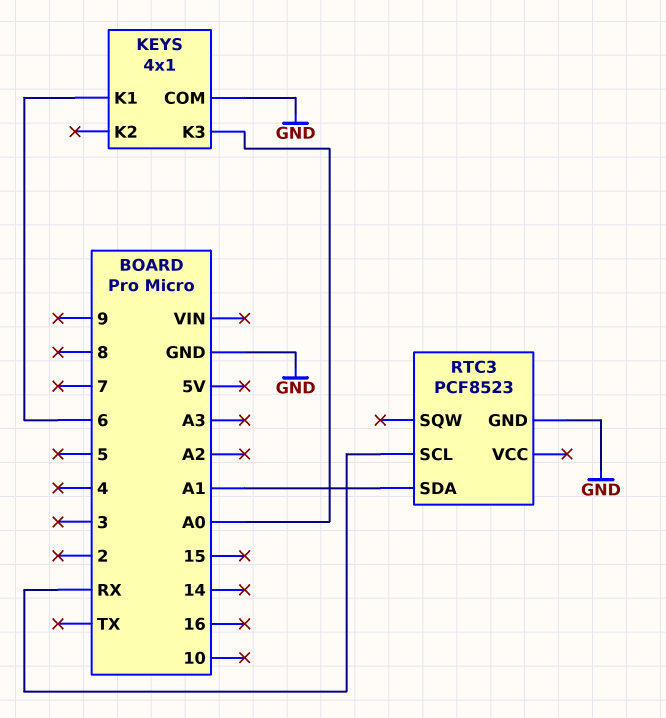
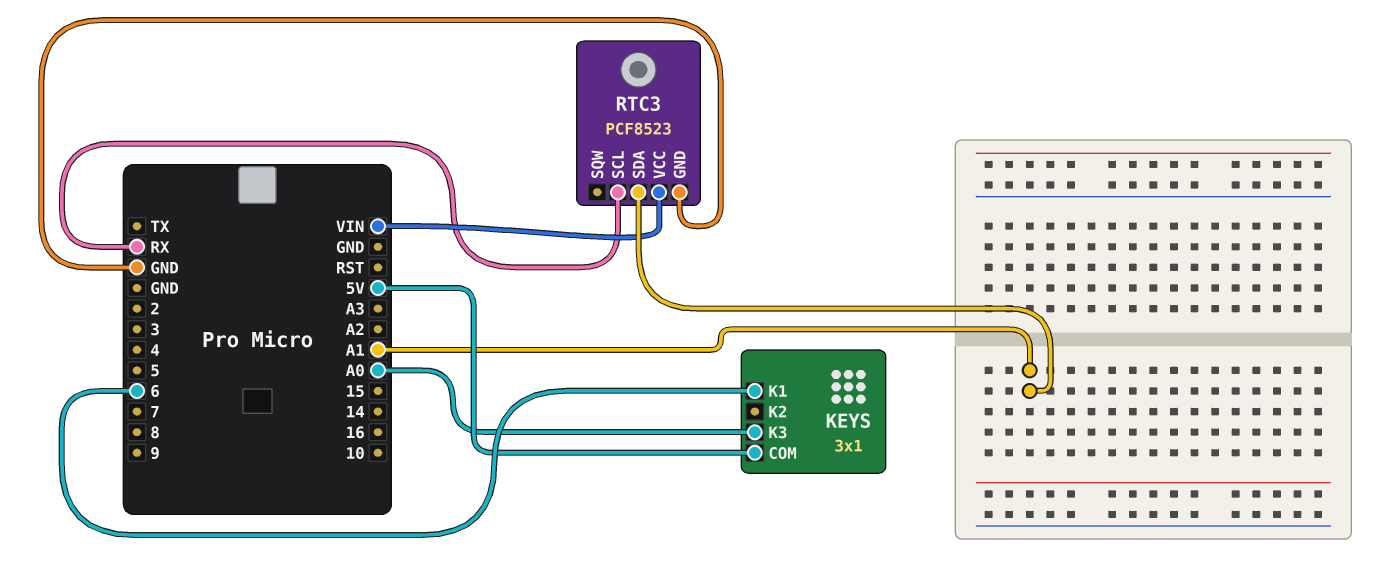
KEYS: 4x1 -> 3x1
KEYS pin COM: GND -> 5V
RTC3 pin VCC: none -> VIN

